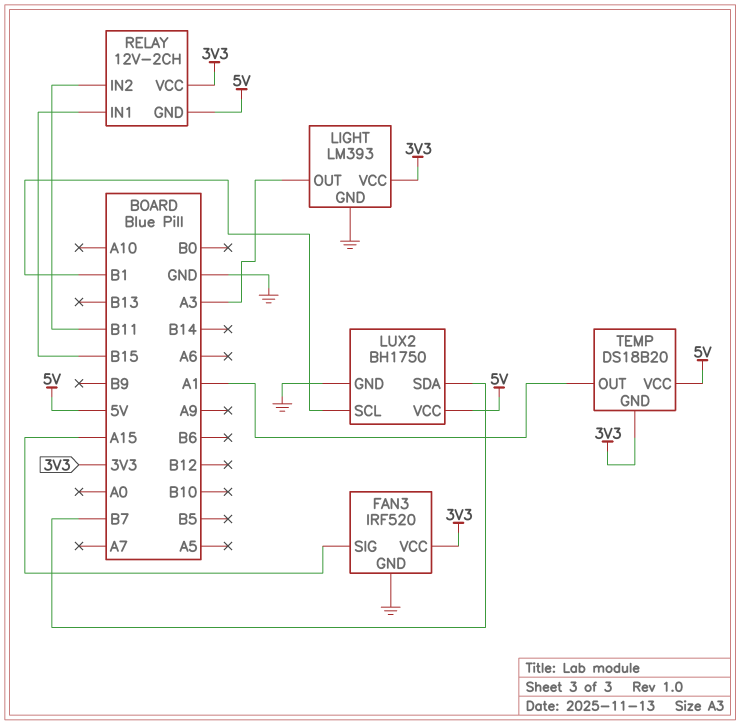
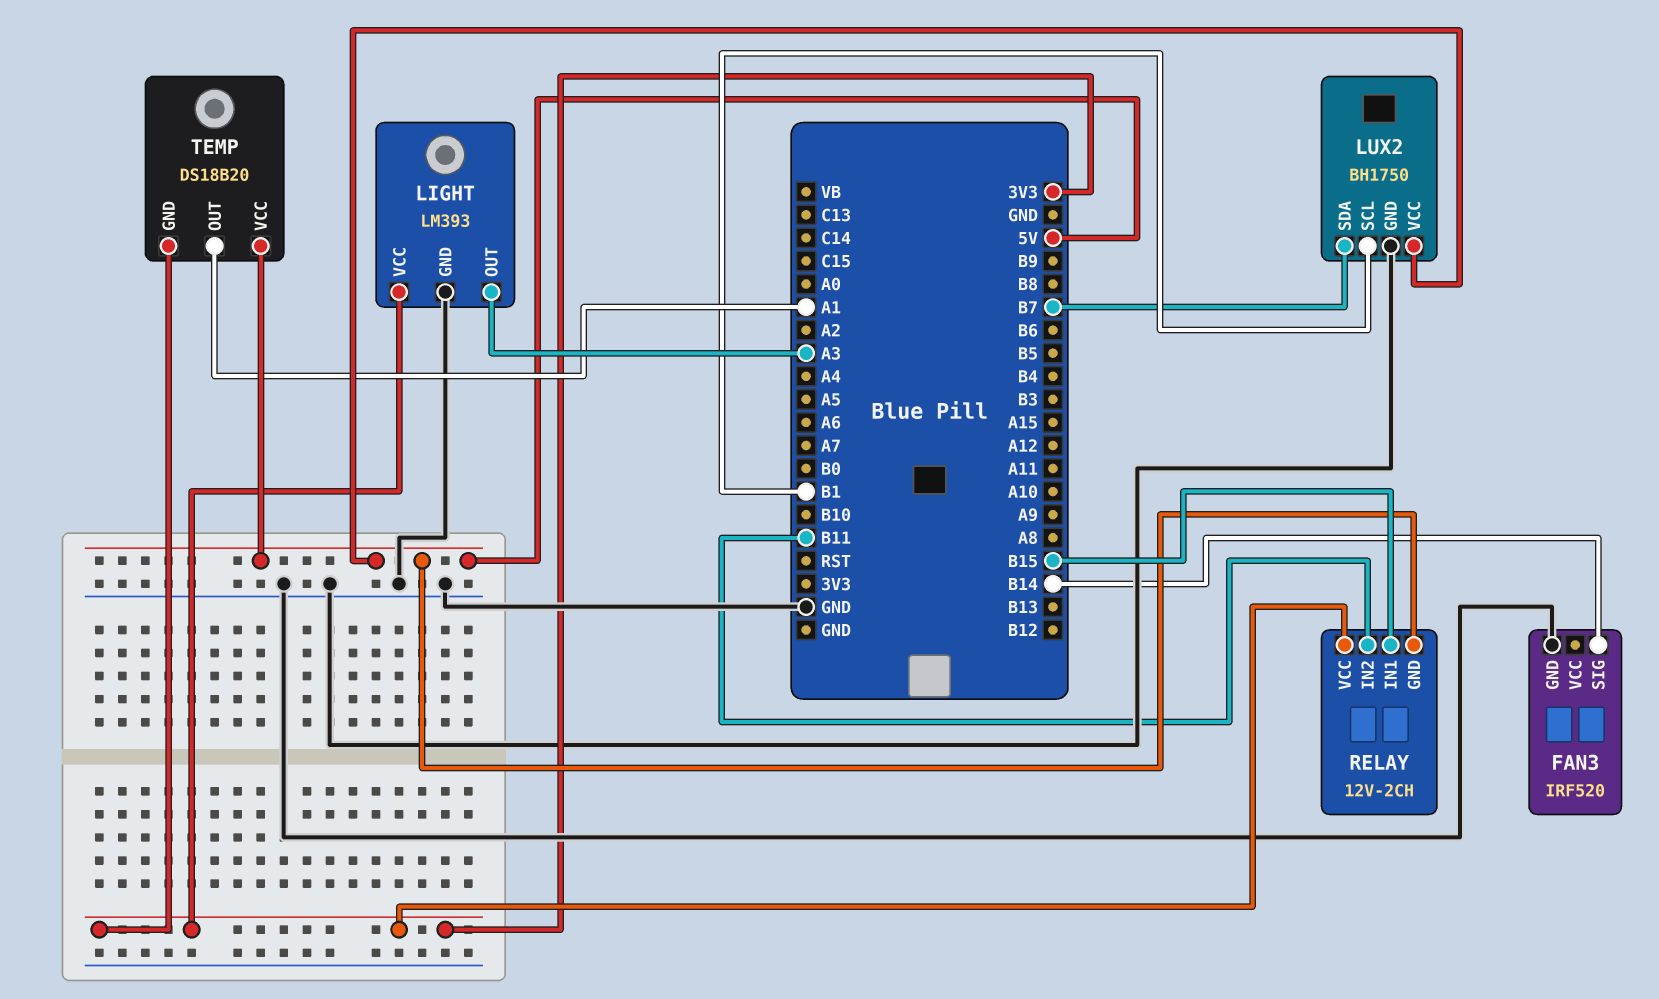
FAN3 pin SIG: A15 -> B14
FAN3 pin VCC: 3V3 -> none

